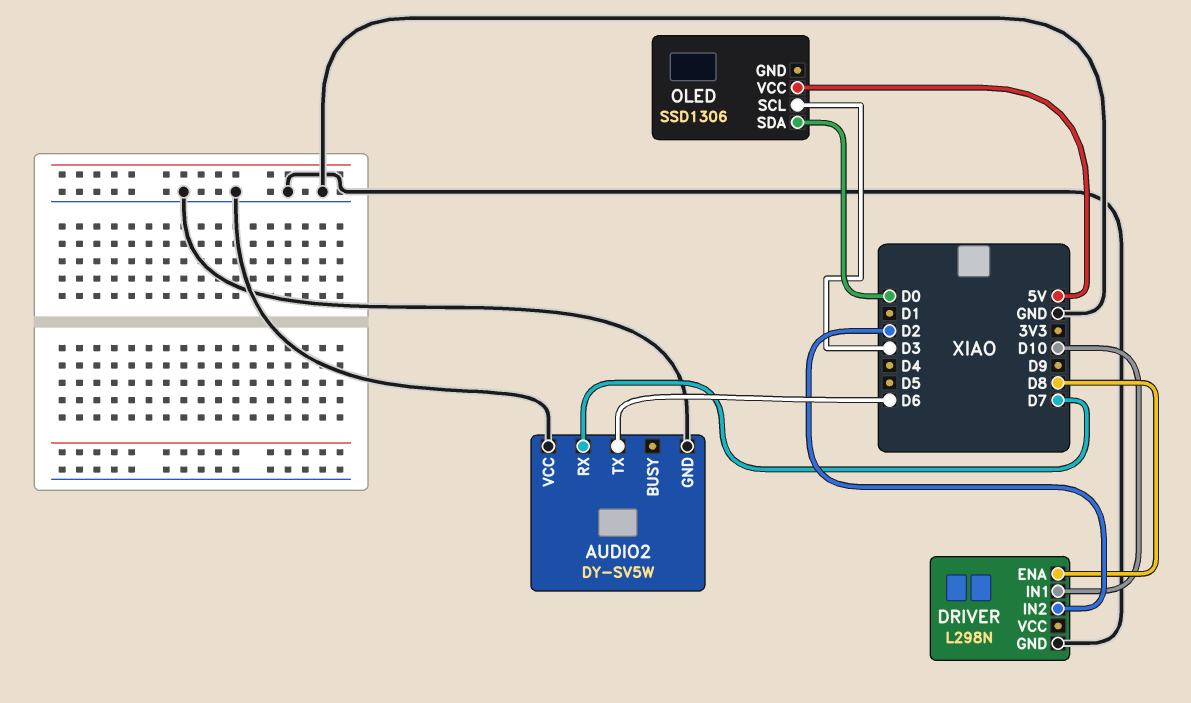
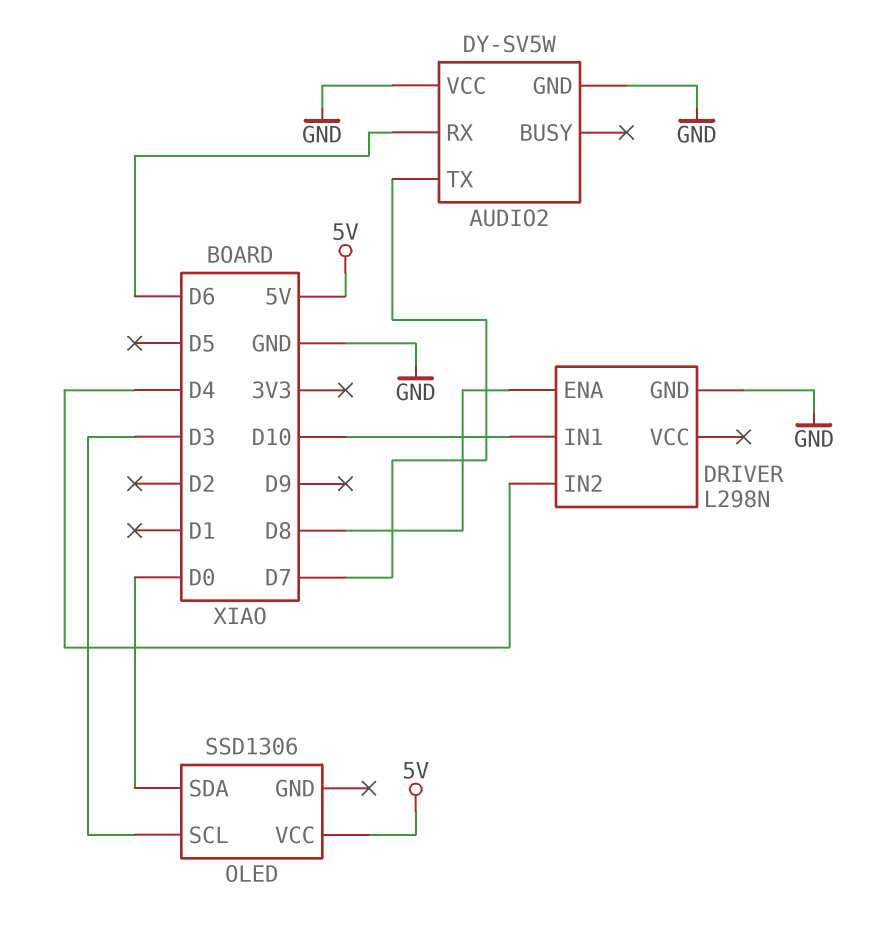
AUDIO2 pin RX: D7 -> D6
AUDIO2 pin TX: D6 -> D7
DRIVER pin IN2: D2 -> D4

